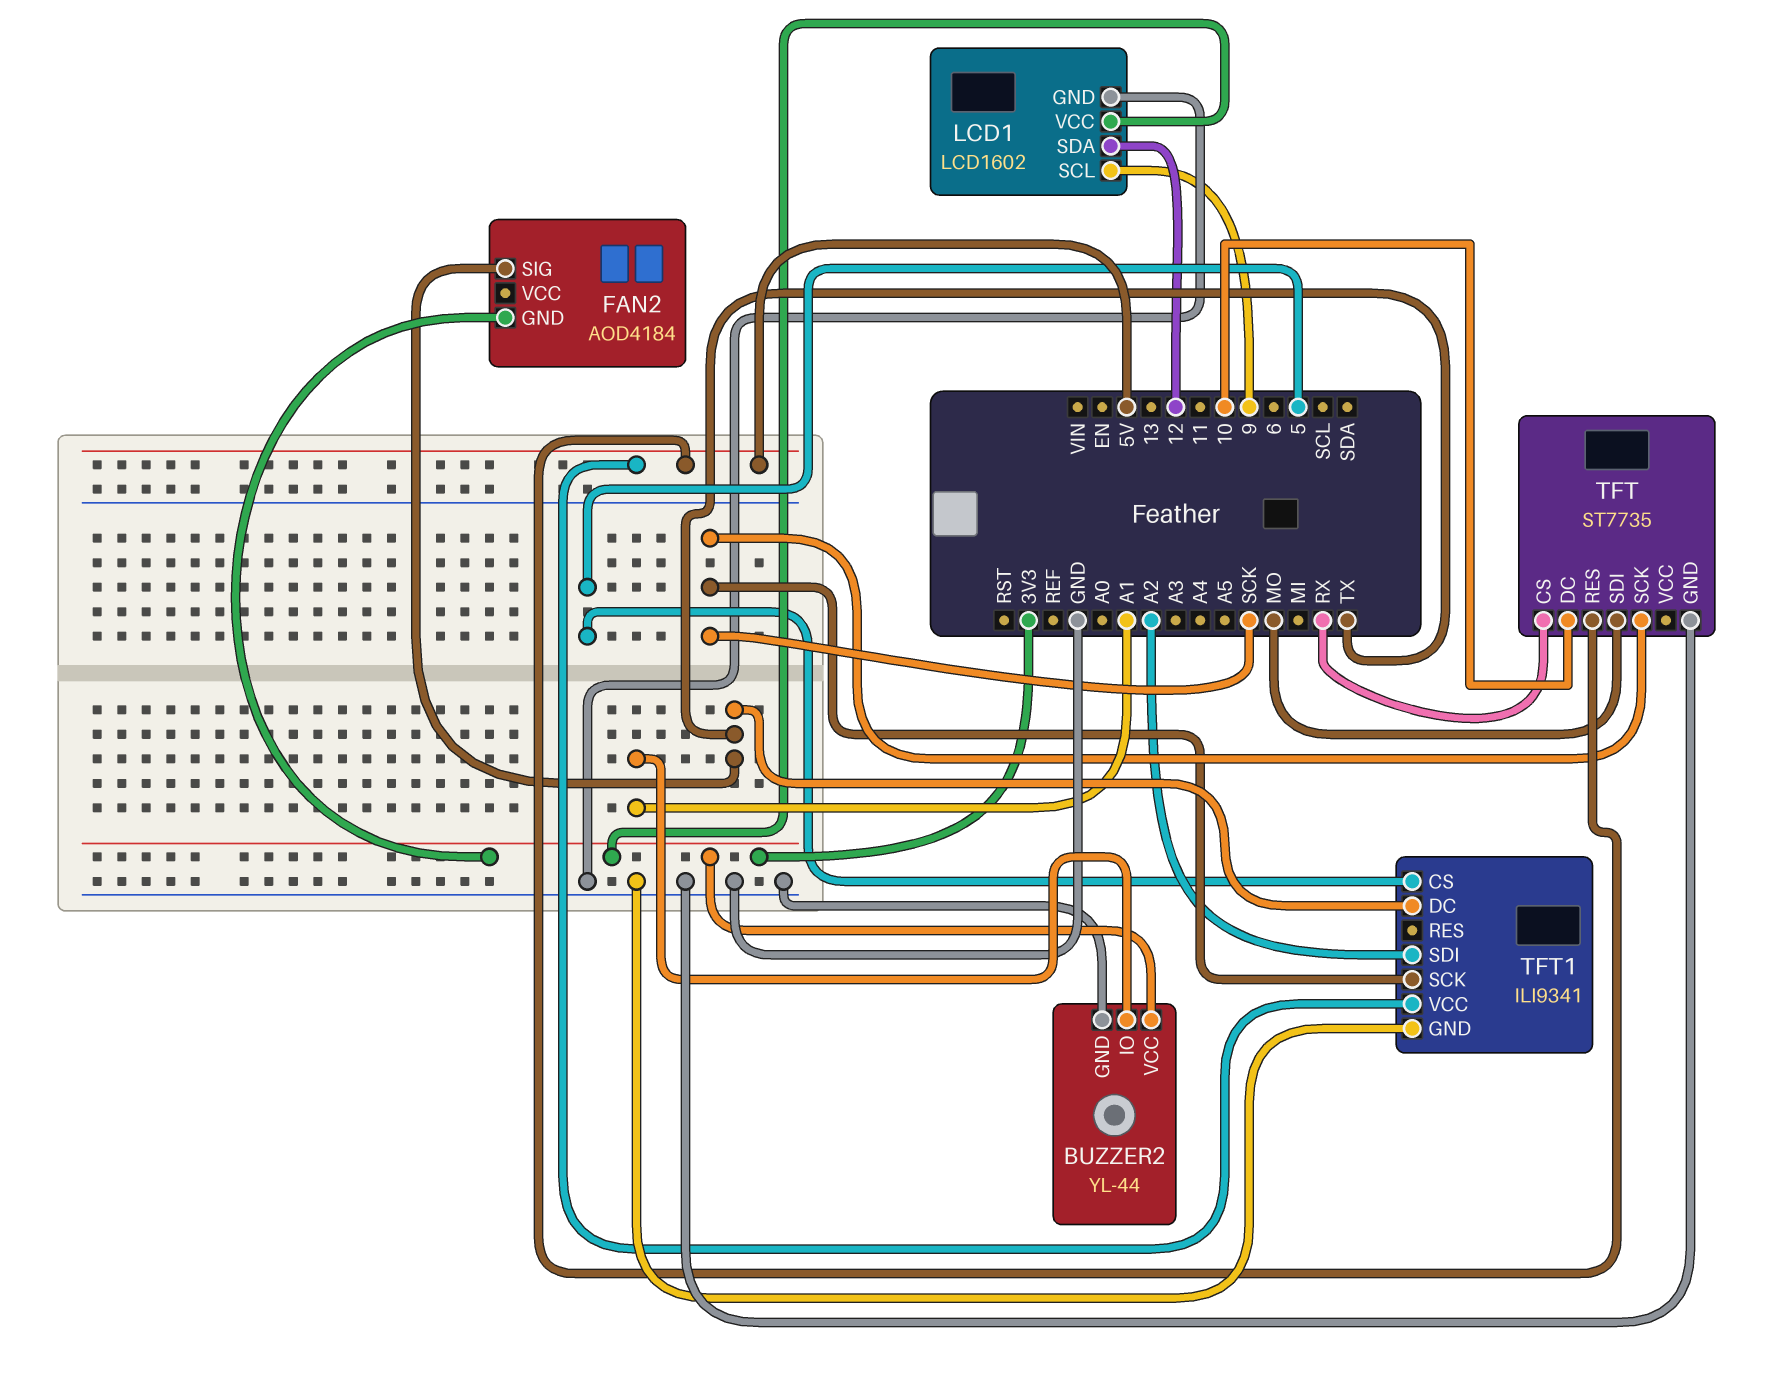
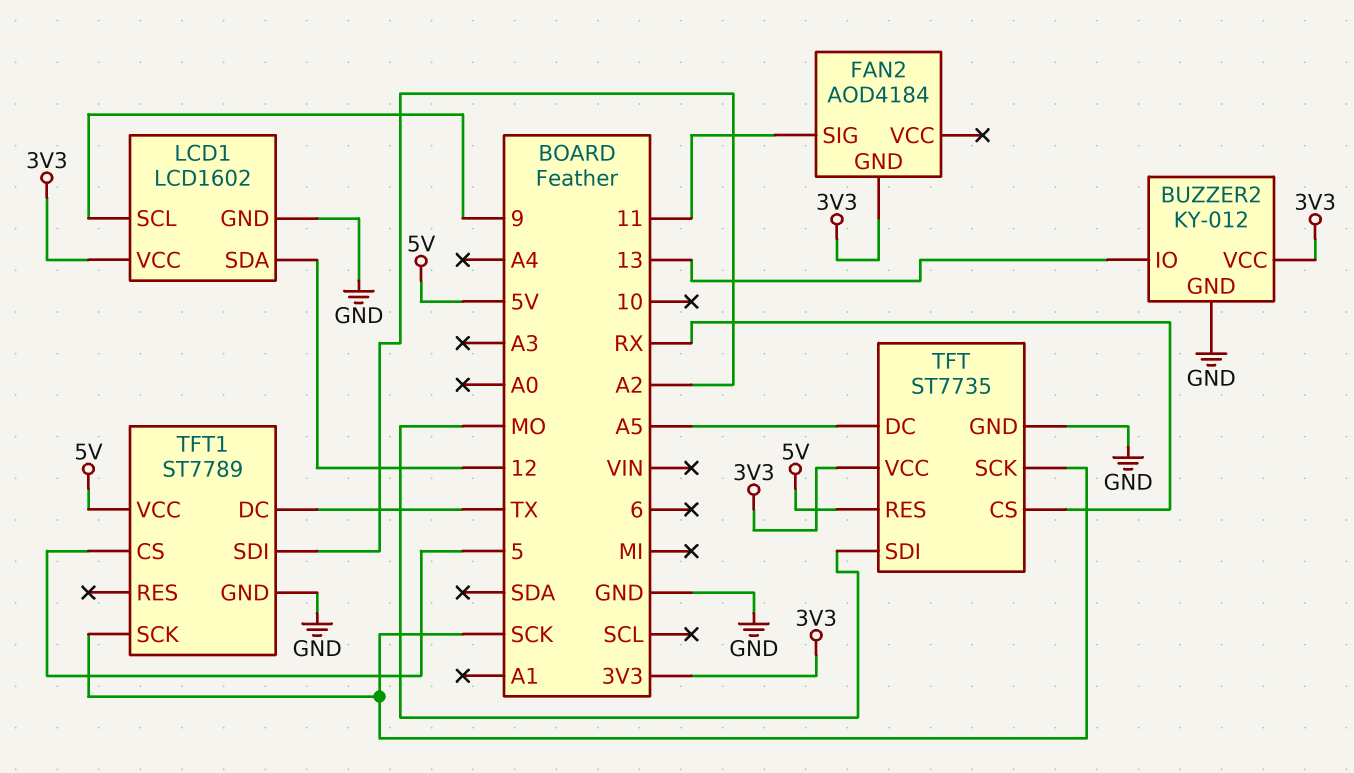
BUZZER2: YL-44 -> KY-012
BUZZER2 pin IO: A1 -> 13
FAN2 pin SIG: TX -> 11
TFT pin DC: 10 -> A5
TFT pin VCC: none -> 3V3
TFT1: ILI9341 -> ST7789

